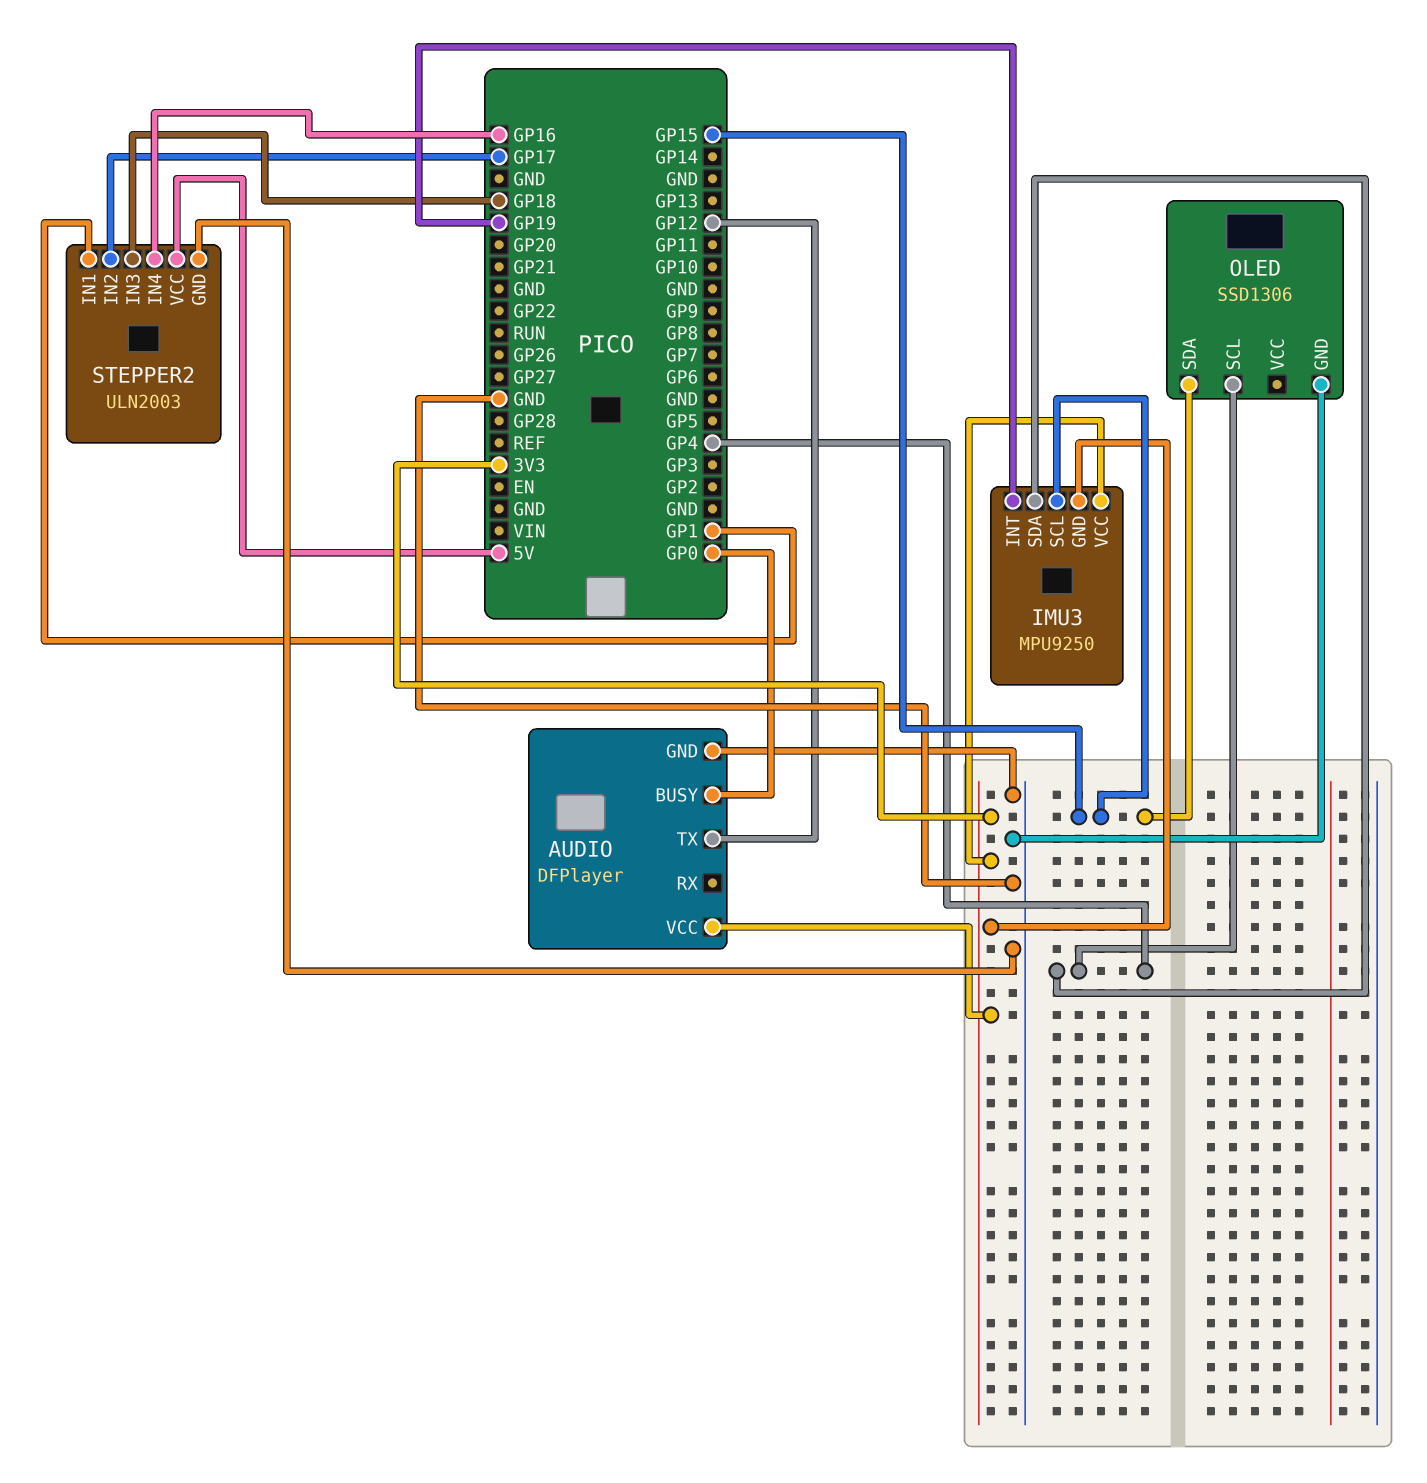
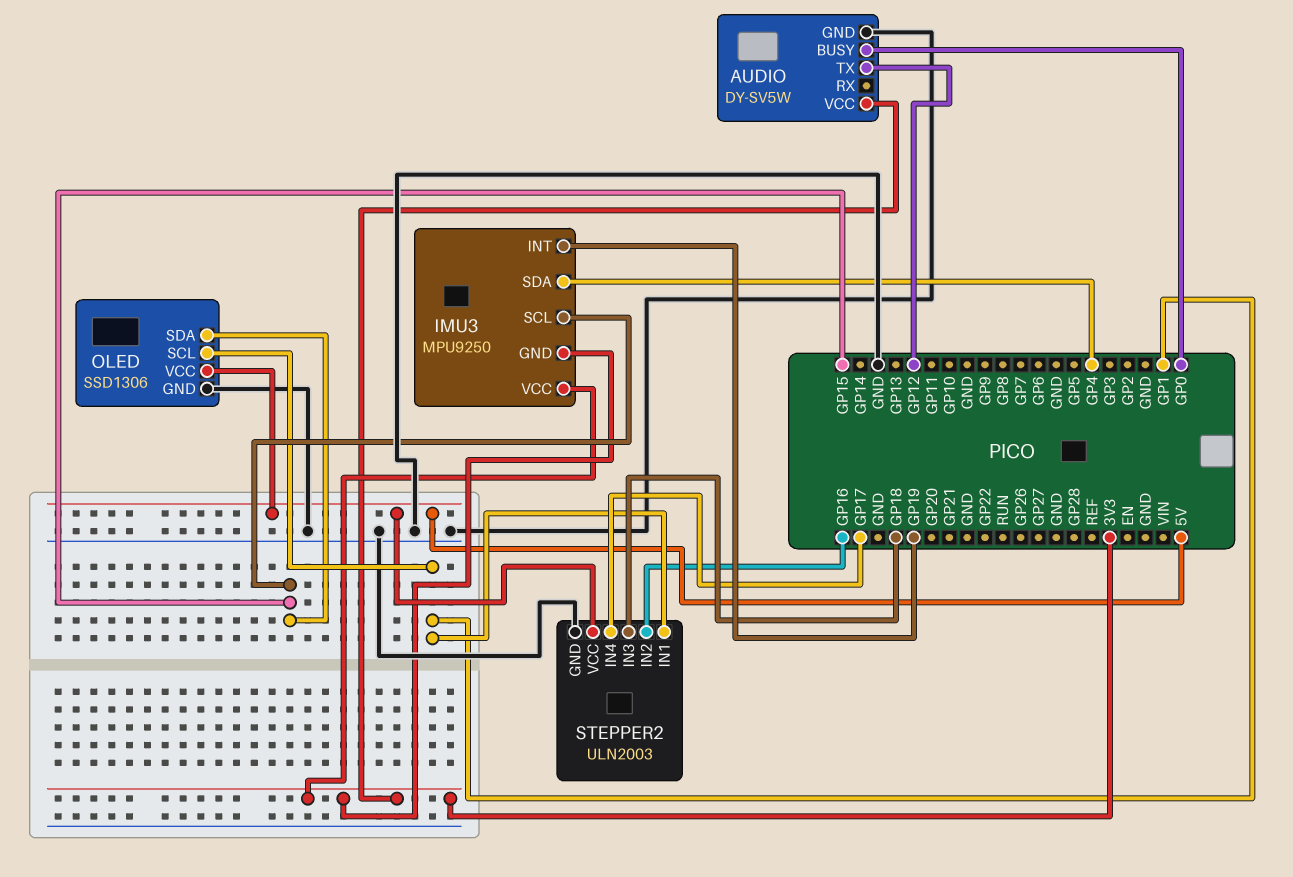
AUDIO: DFPlayer -> DY-SV5W
OLED pin SCL: GP4 -> GP1
OLED pin VCC: none -> 5V
STEPPER2 pin IN2: GP17 -> GP16
STEPPER2 pin IN4: GP16 -> GP17

